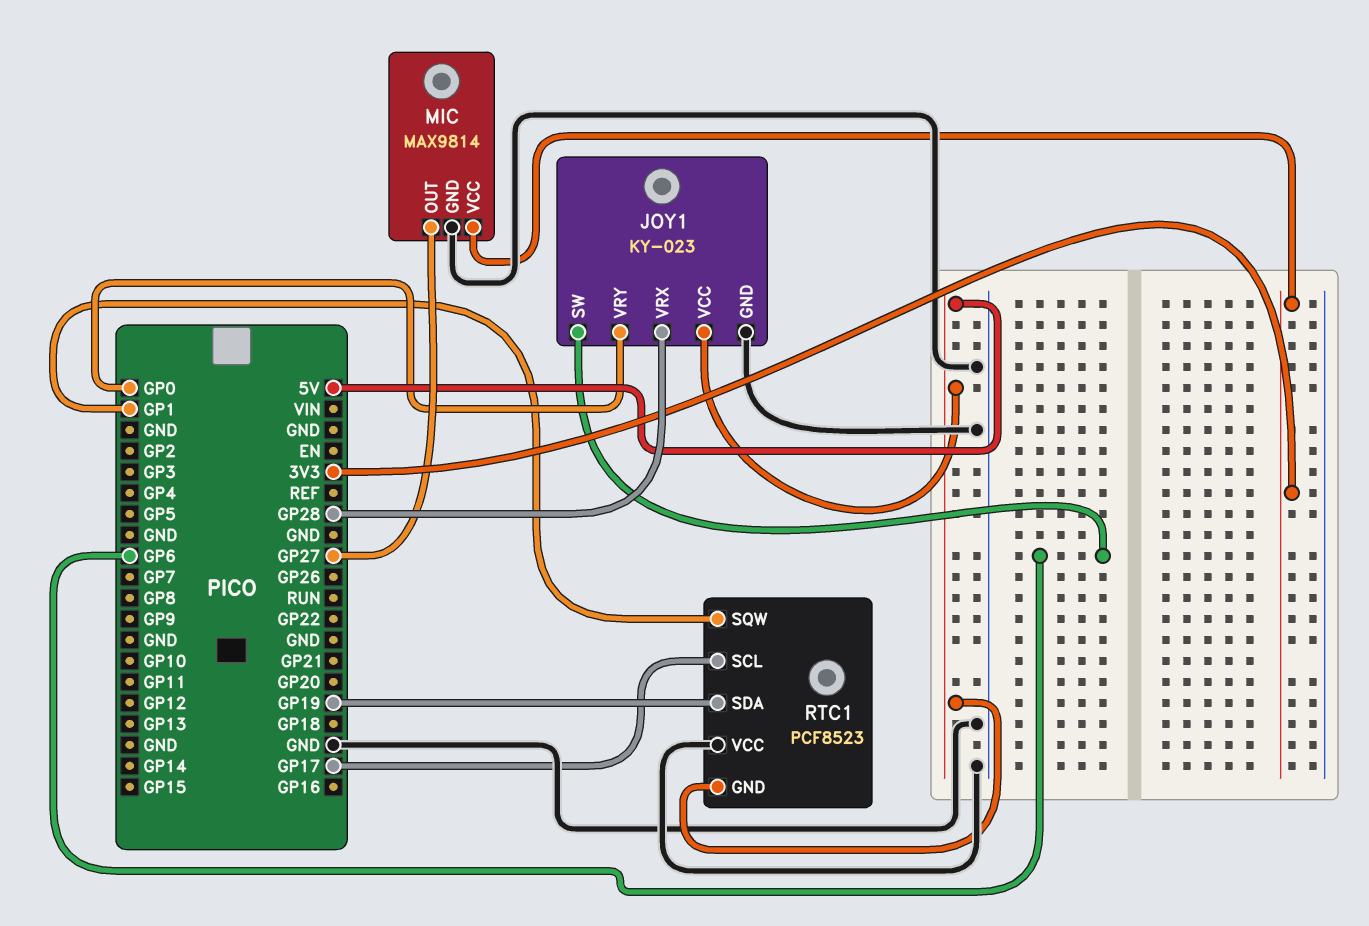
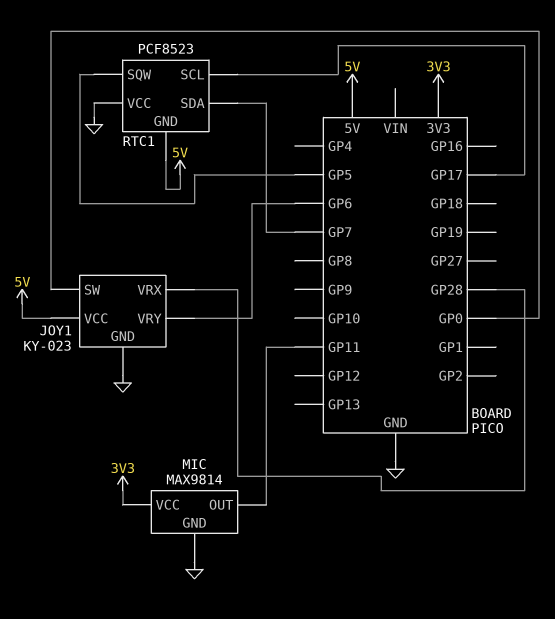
JOY1 pin SW: GP6 -> GP0
JOY1 pin VRY: GP0 -> GP6
MIC pin OUT: GP27 -> GP11
RTC1 pin SDA: GP19 -> GP7
RTC1 pin SQW: GP1 -> GP5

